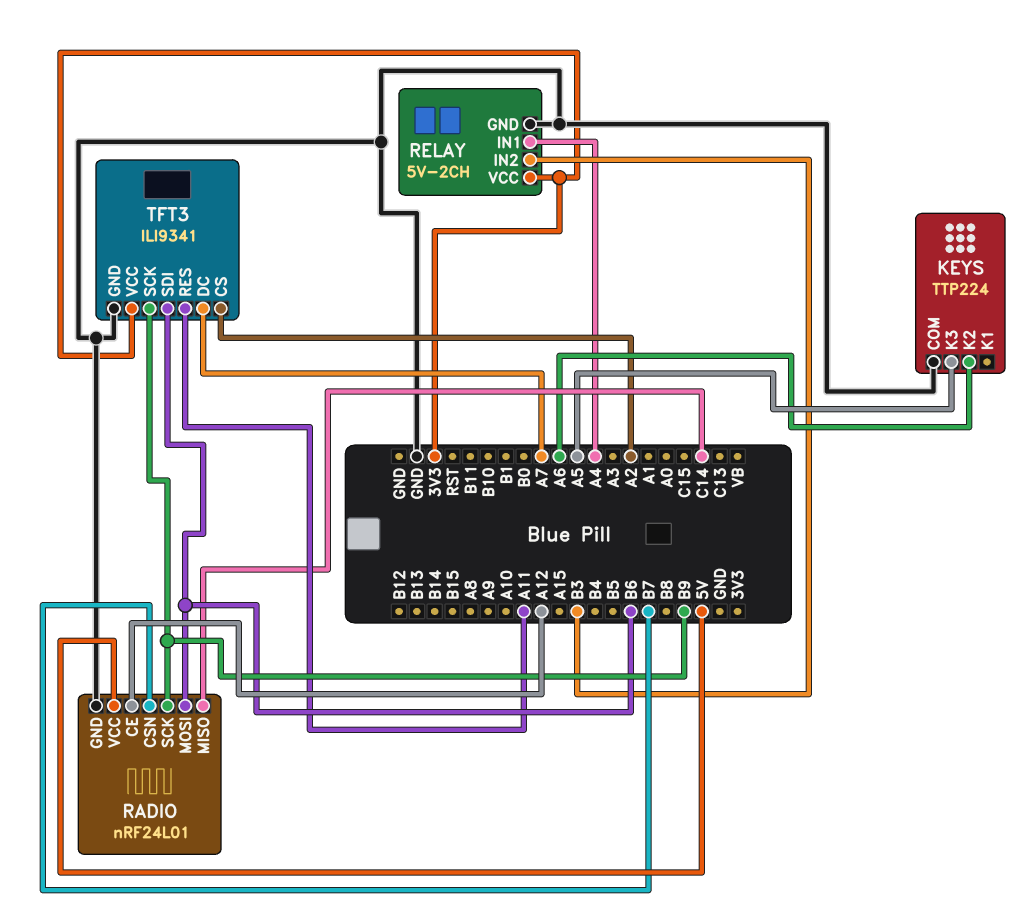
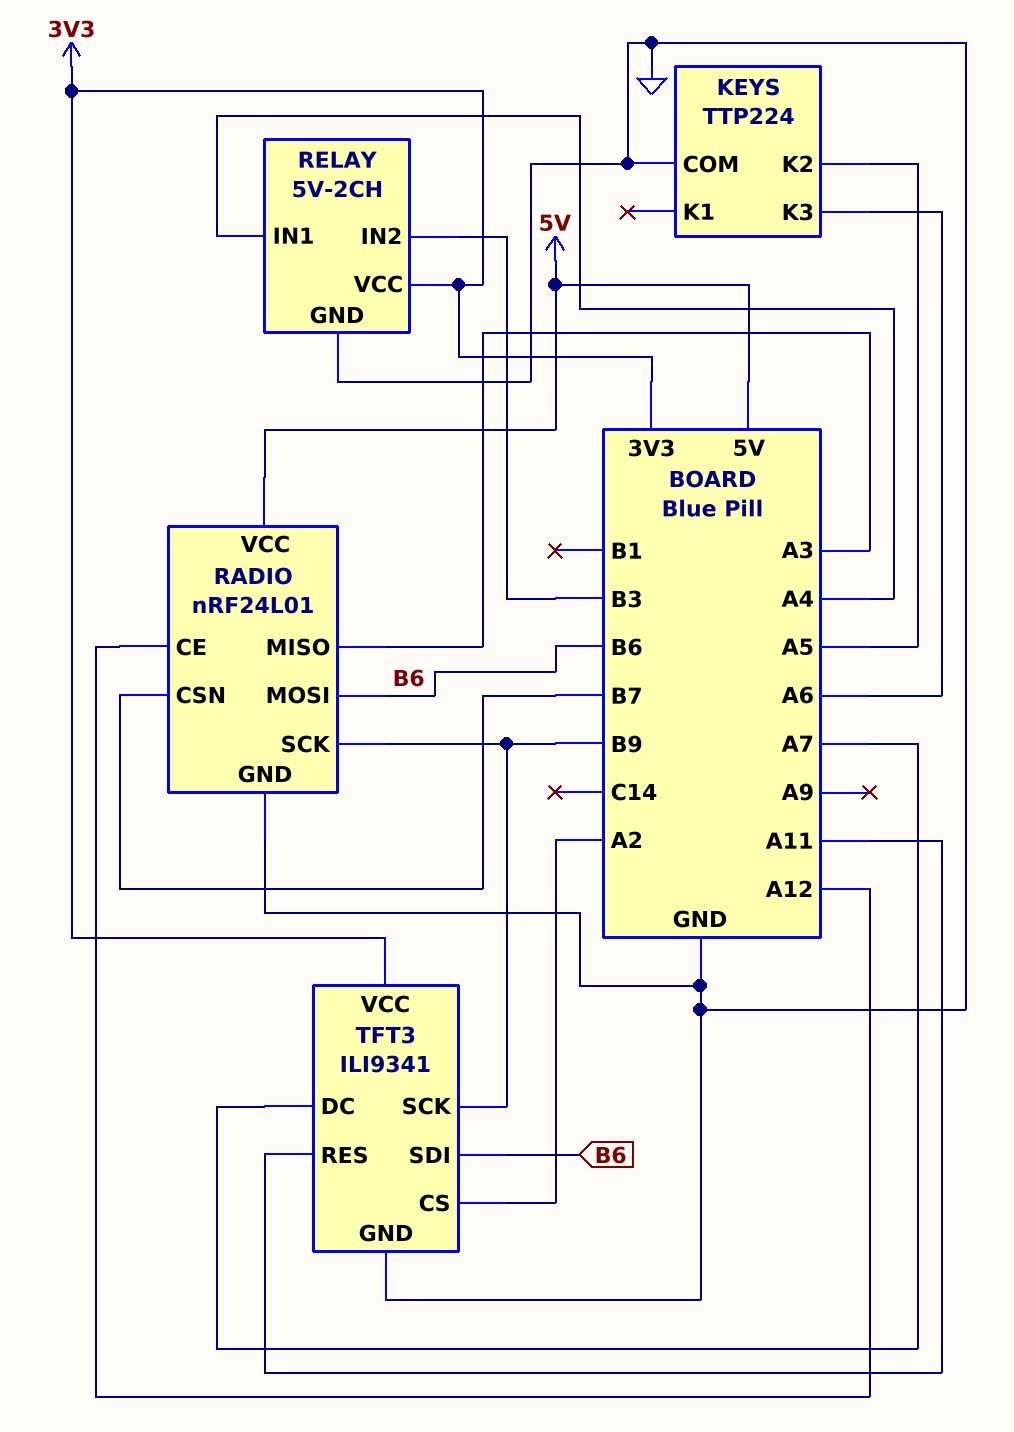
KEYS pin K2: A6 -> A5
KEYS pin K3: A5 -> A6
RADIO pin MISO: C14 -> A3

